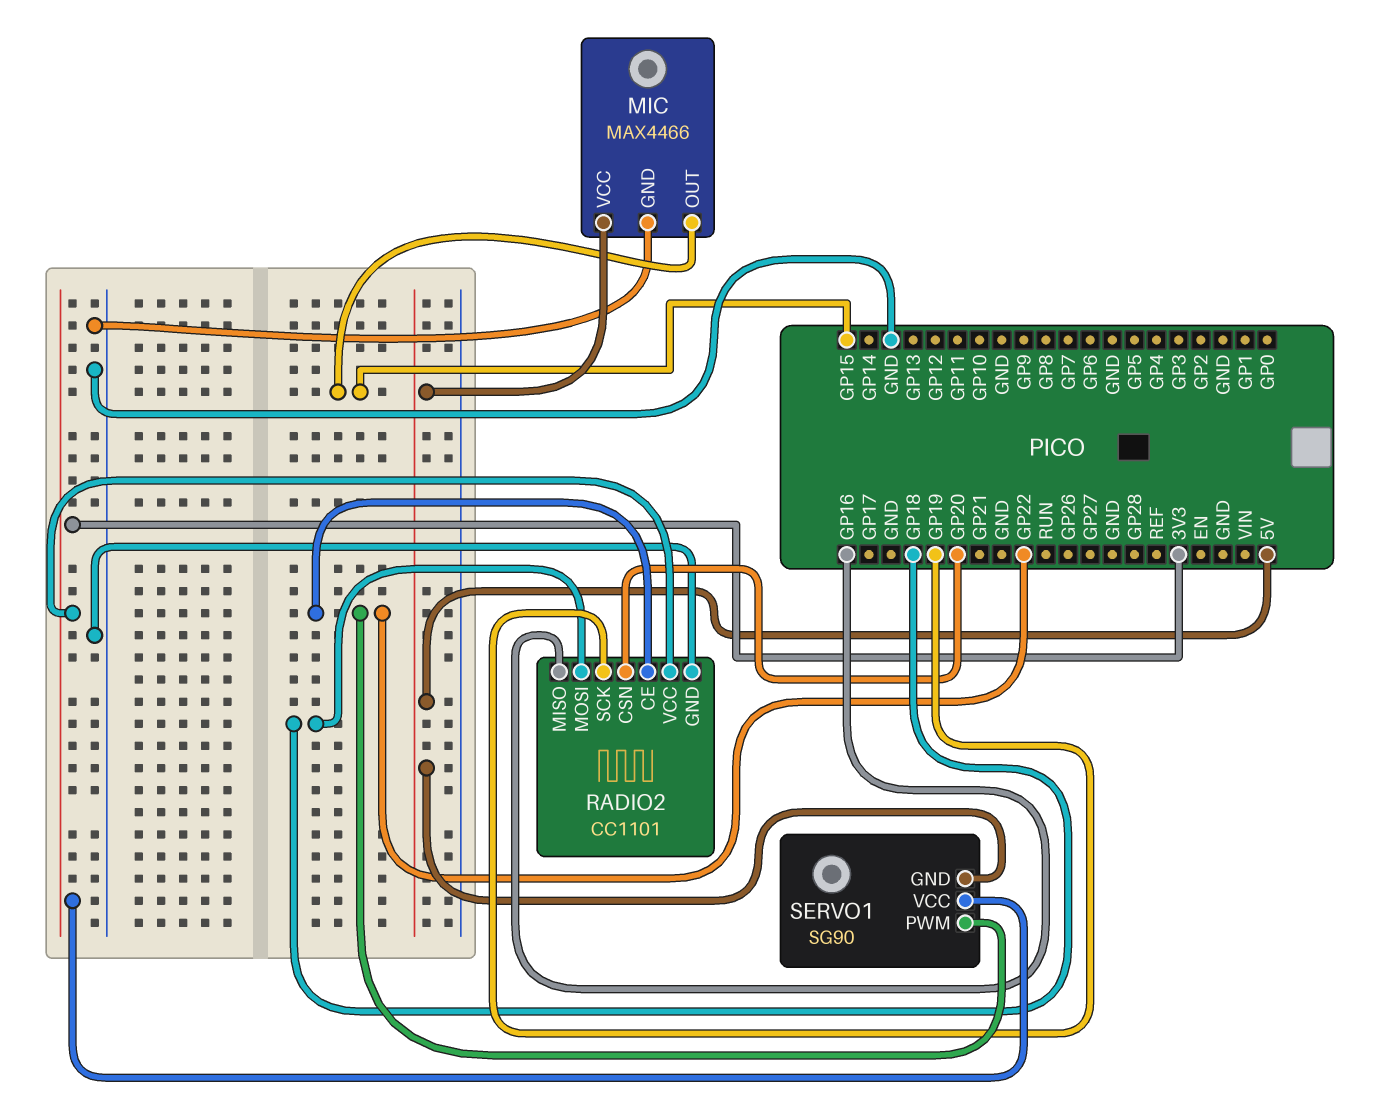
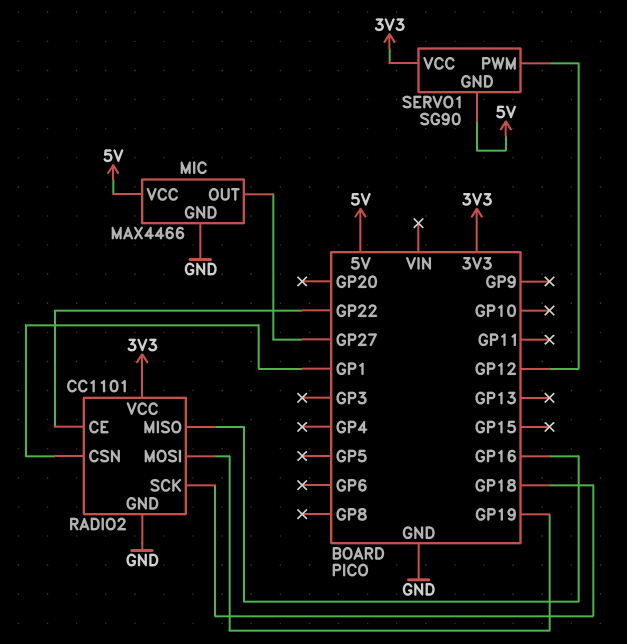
MIC pin OUT: GP15 -> GP27
RADIO2 pin CSN: GP20 -> GP1
RADIO2 pin MOSI: GP18 -> GP19
RADIO2 pin SCK: GP19 -> GP18
SERVO1 pin PWM: GP22 -> GP12

